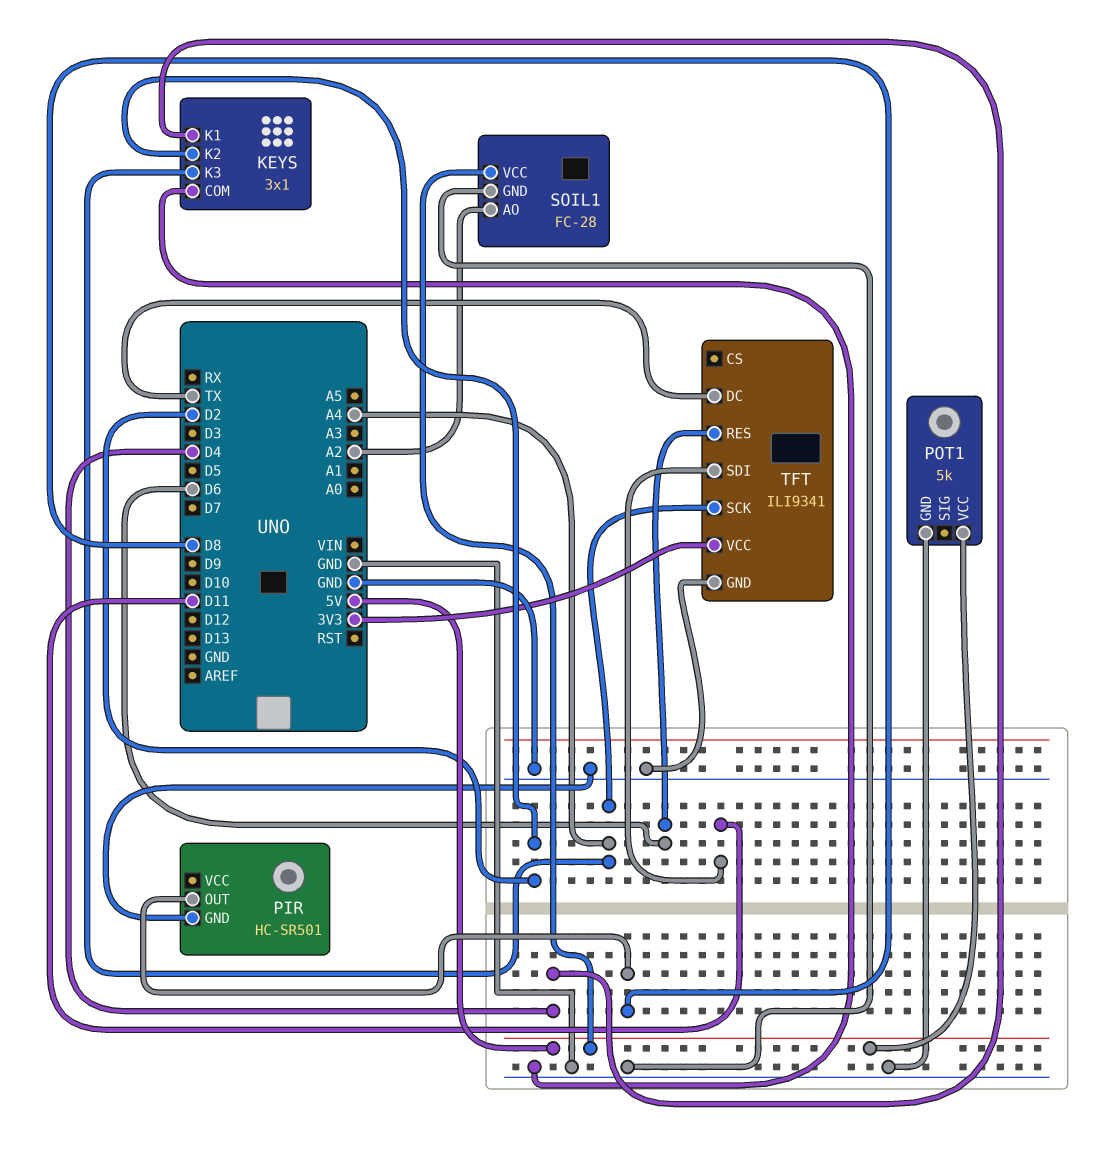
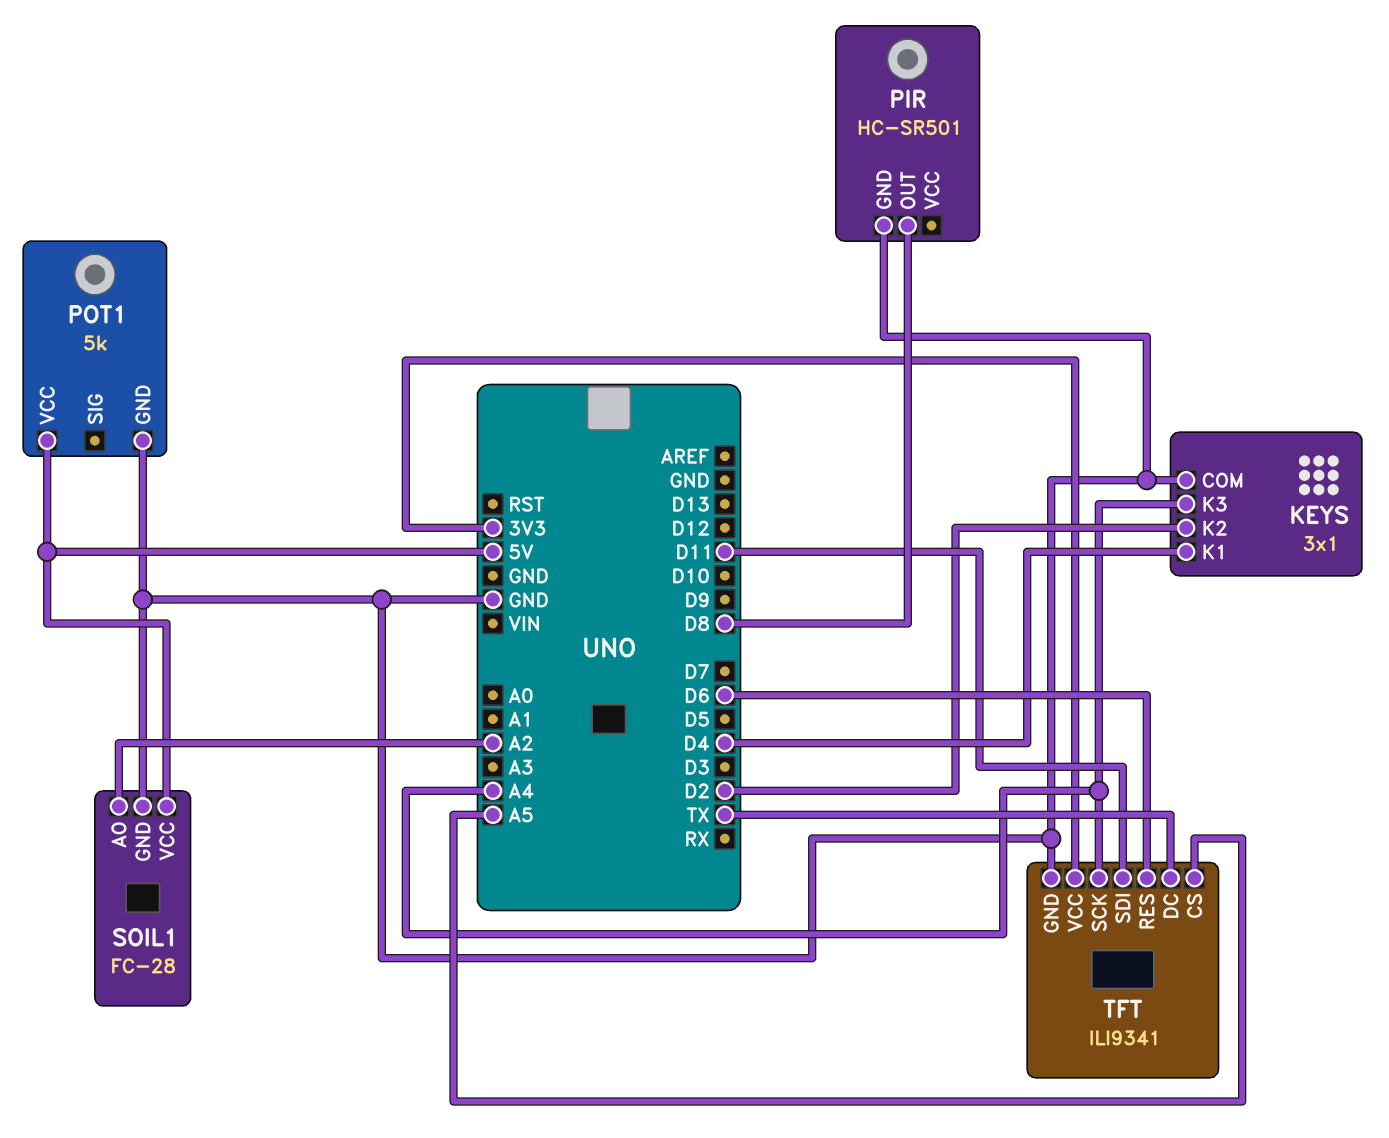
TFT pin CS: none -> A5

